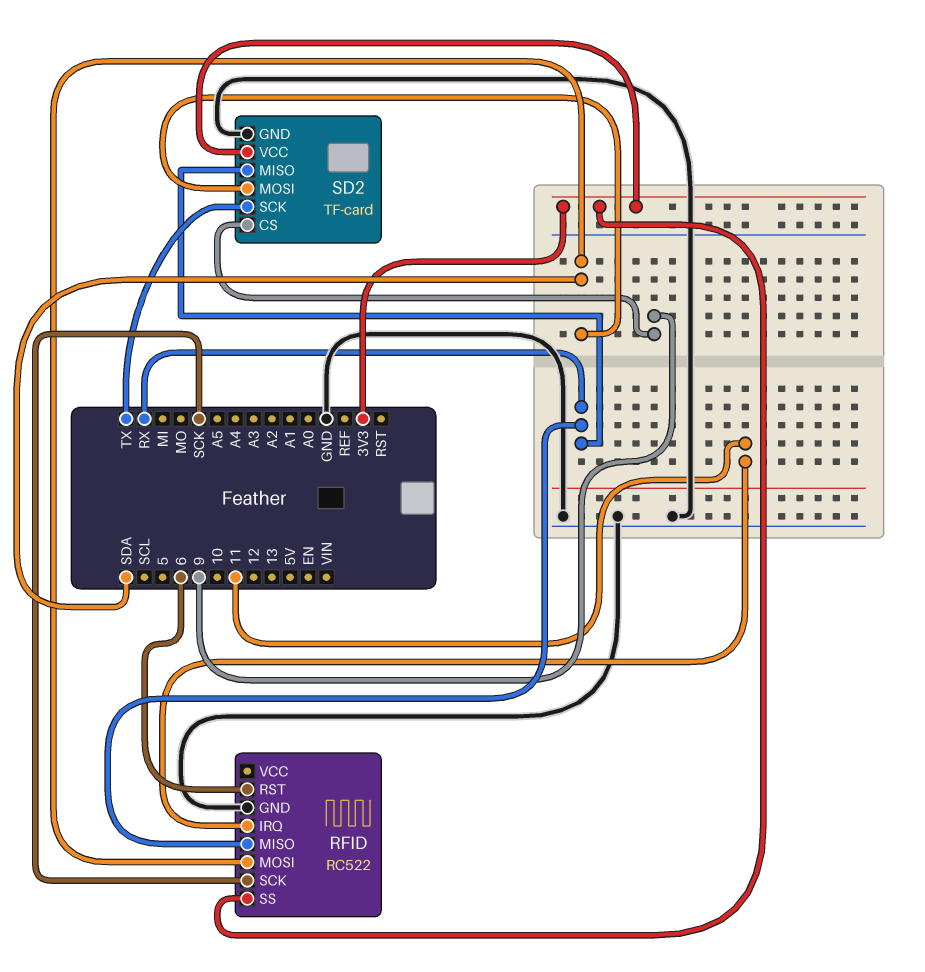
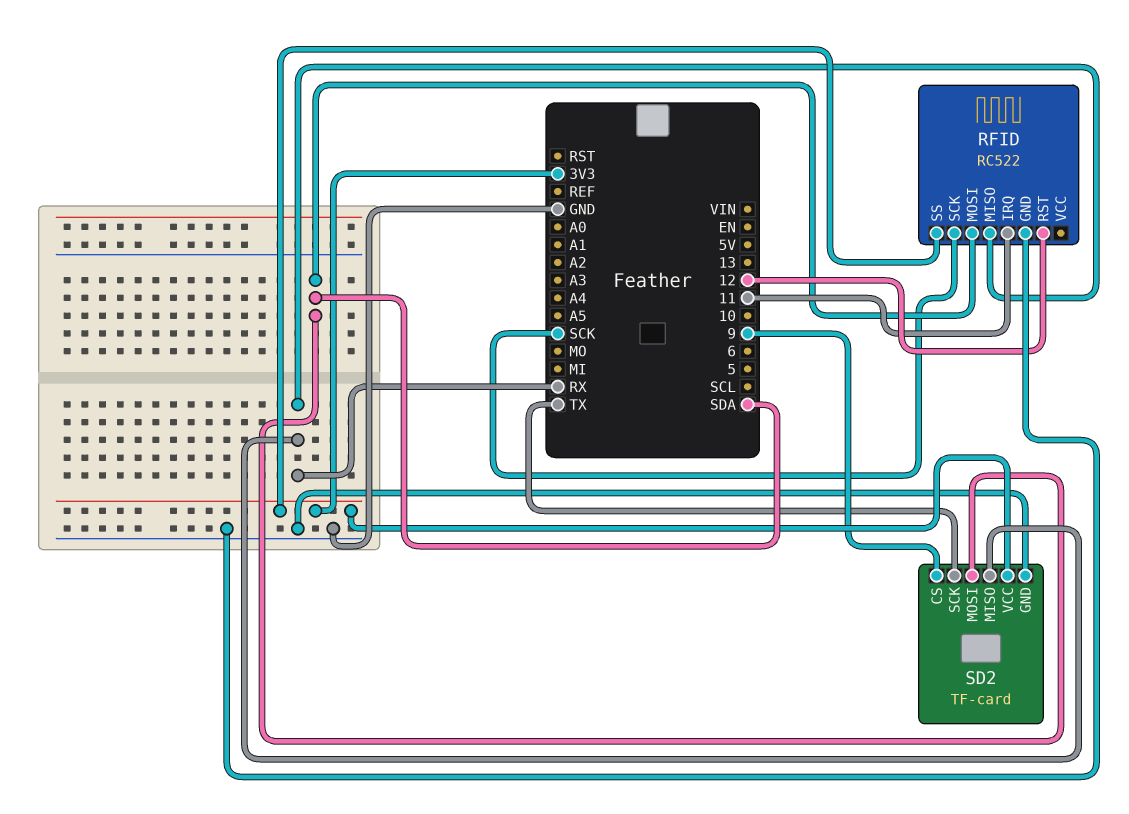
RFID pin RST: 6 -> 12

